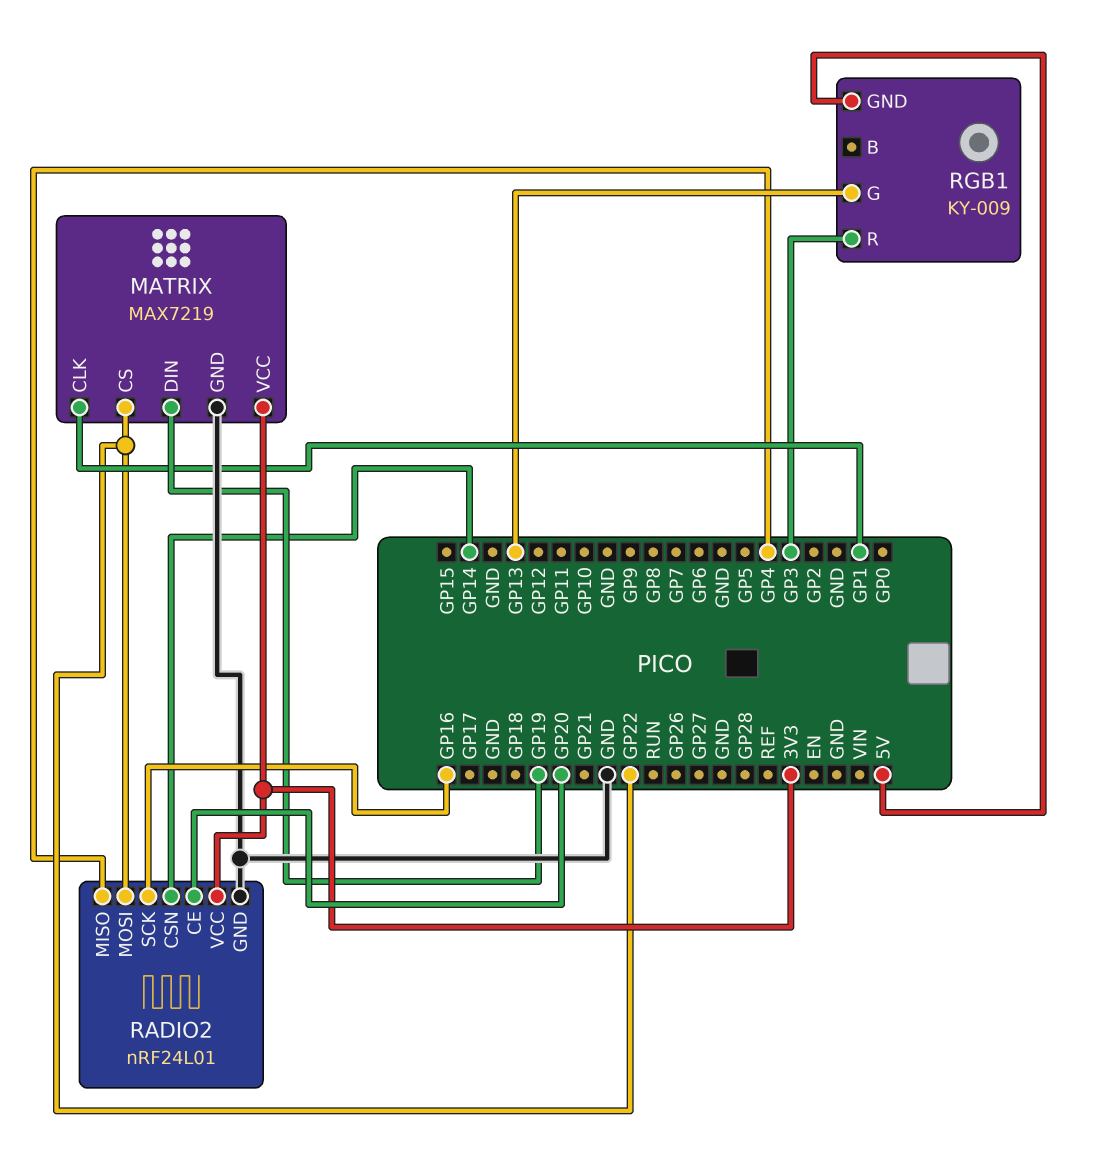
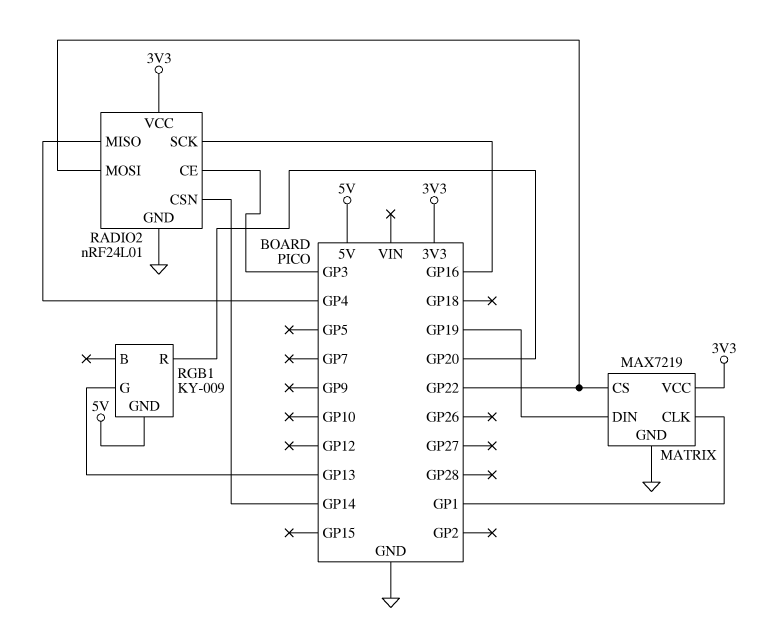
RADIO2 pin CE: GP20 -> GP3
RGB1 pin R: GP3 -> GP20

